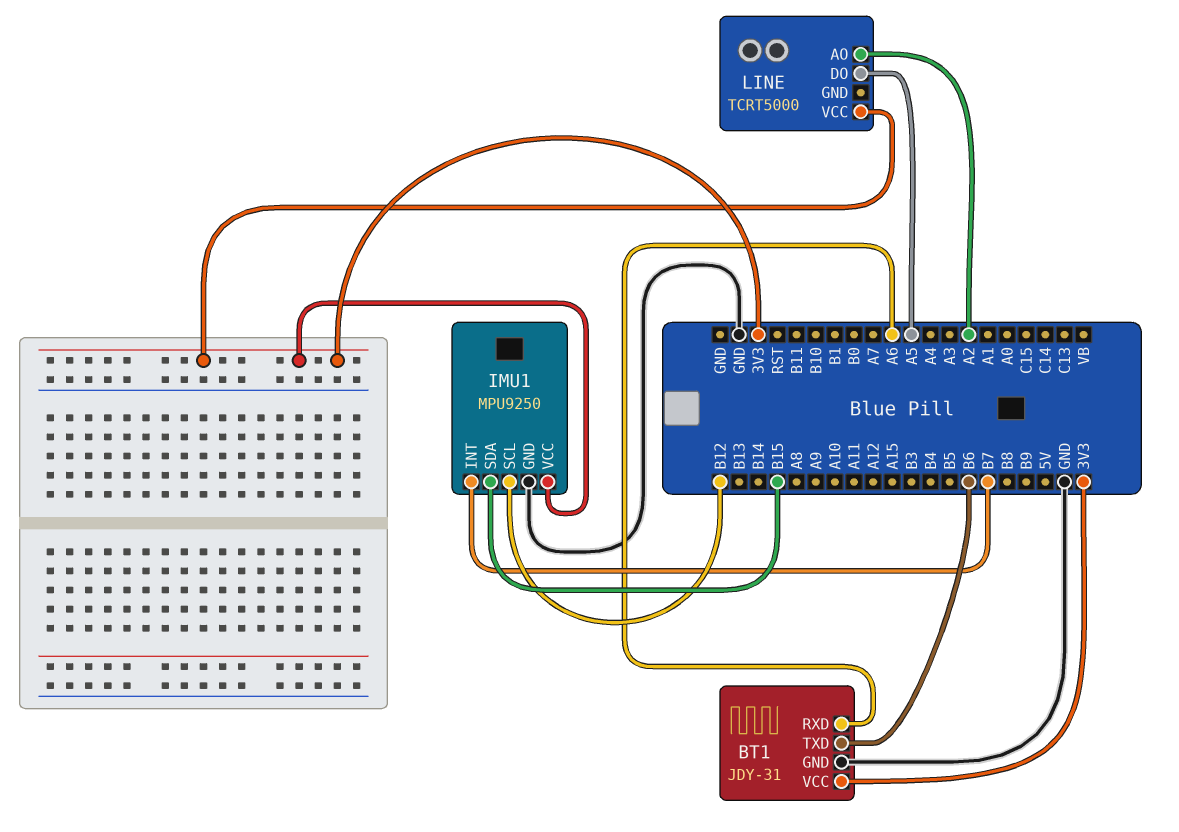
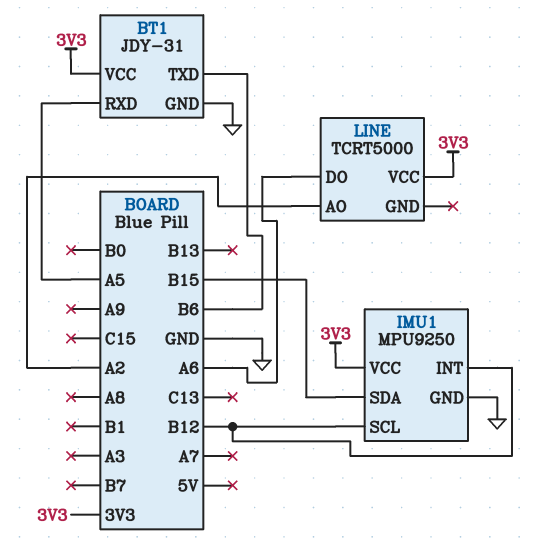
BT1 pin RXD: A6 -> A5
IMU1 pin INT: B7 -> B12
LINE pin DO: A5 -> A6

